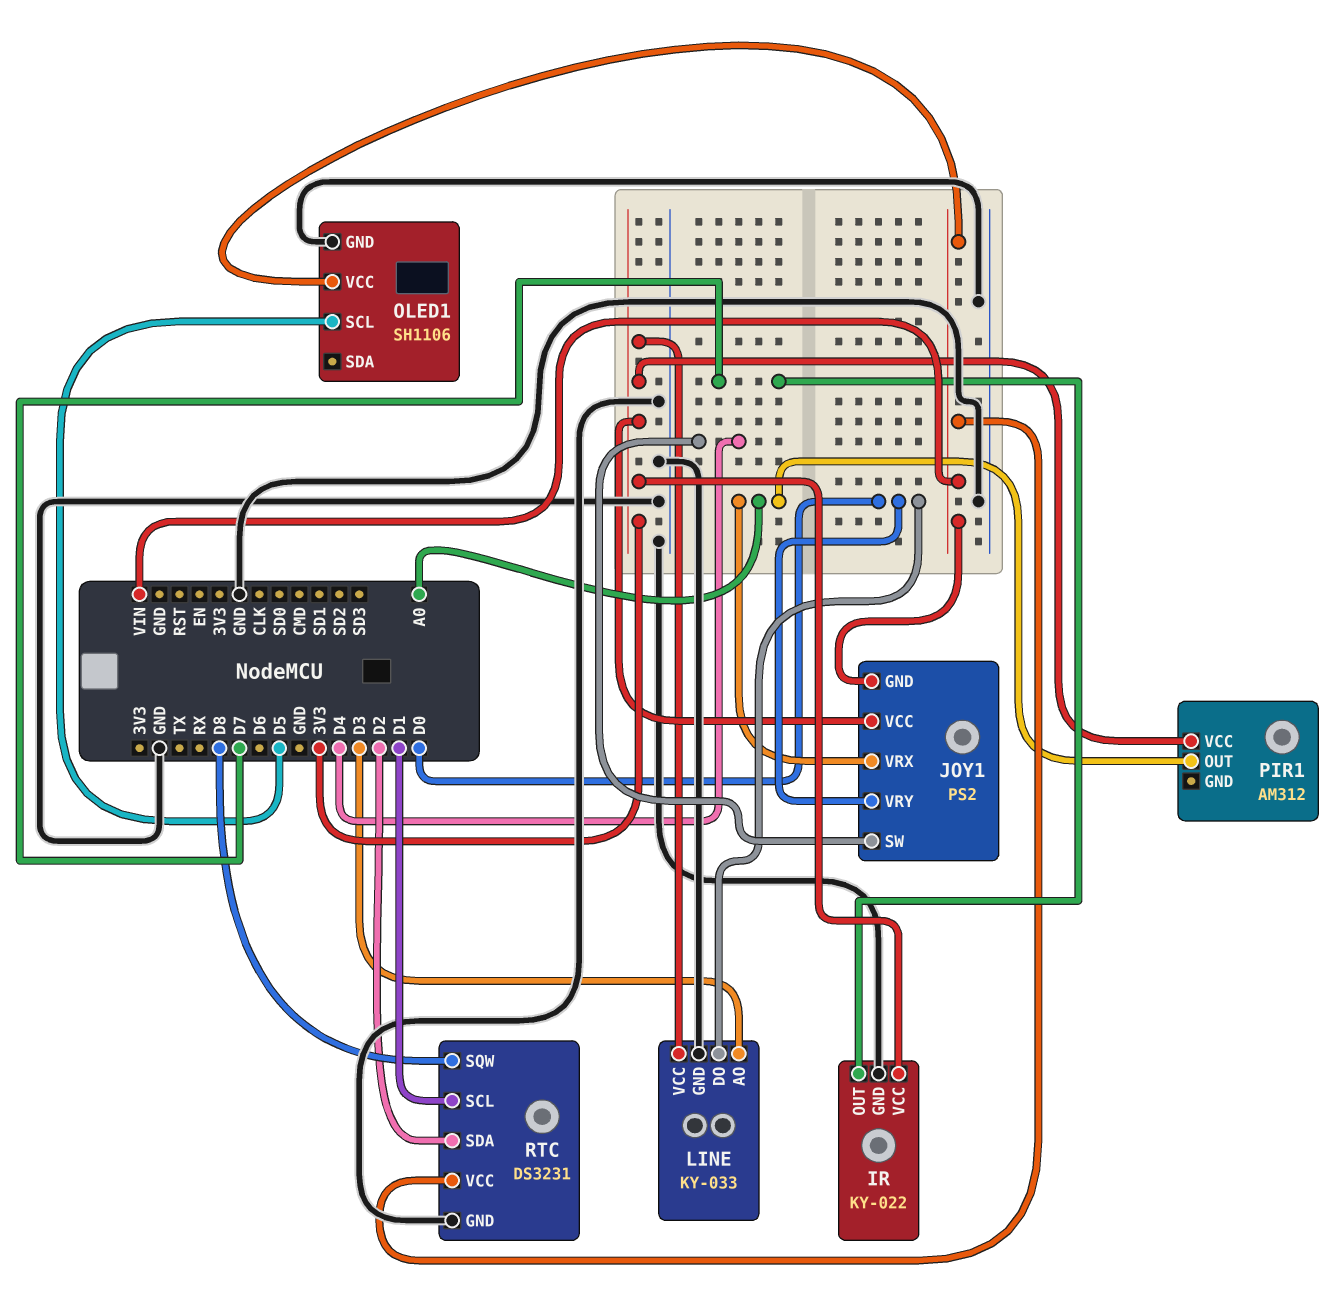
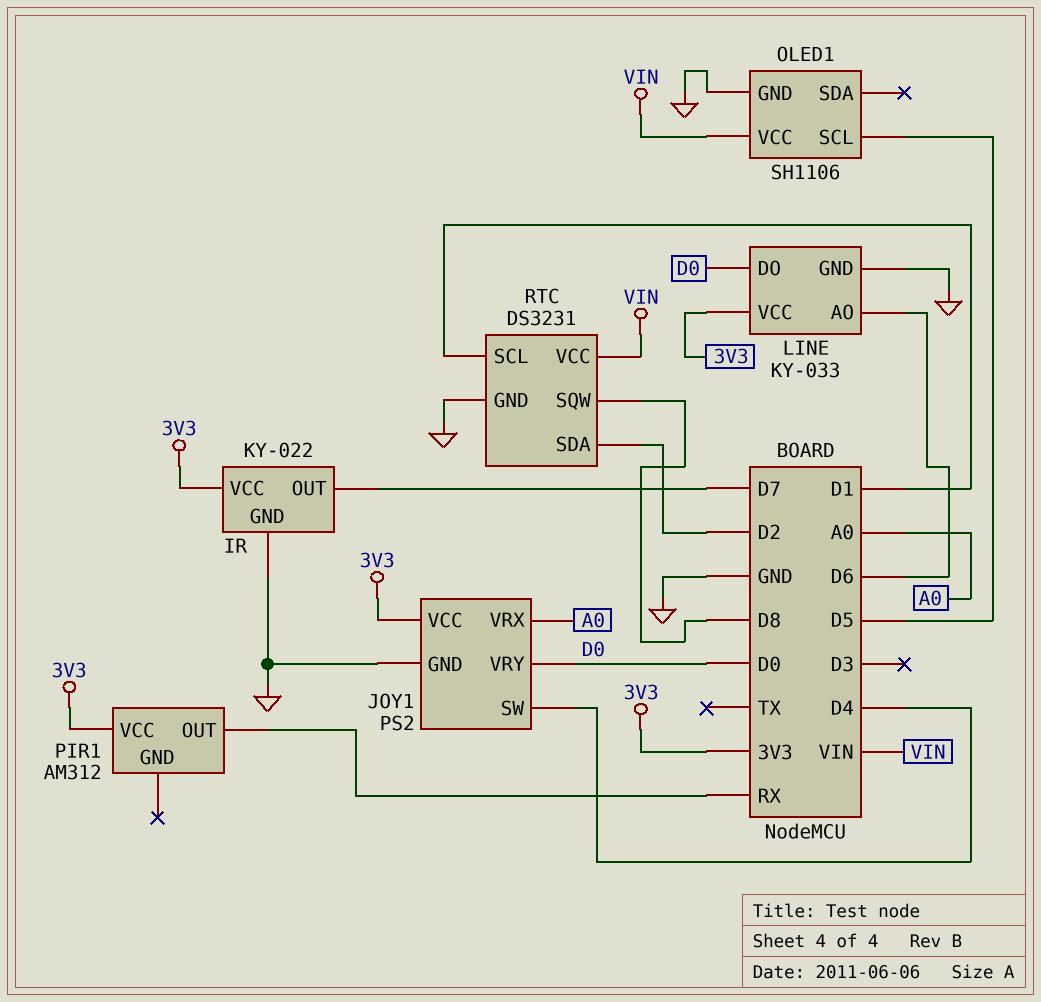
JOY1 pin GND: VIN -> GND
LINE pin AO: D3 -> D6
PIR1 pin OUT: A0 -> RX

